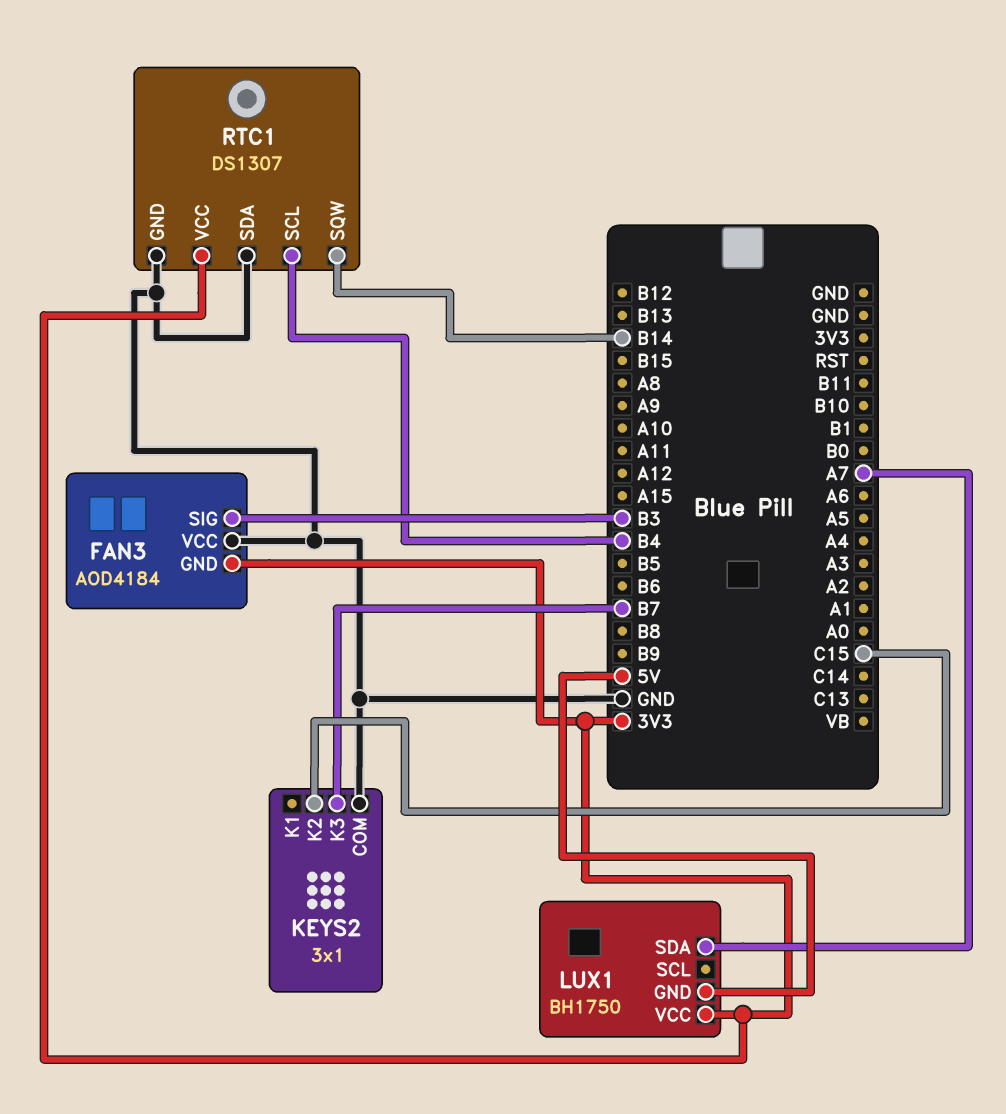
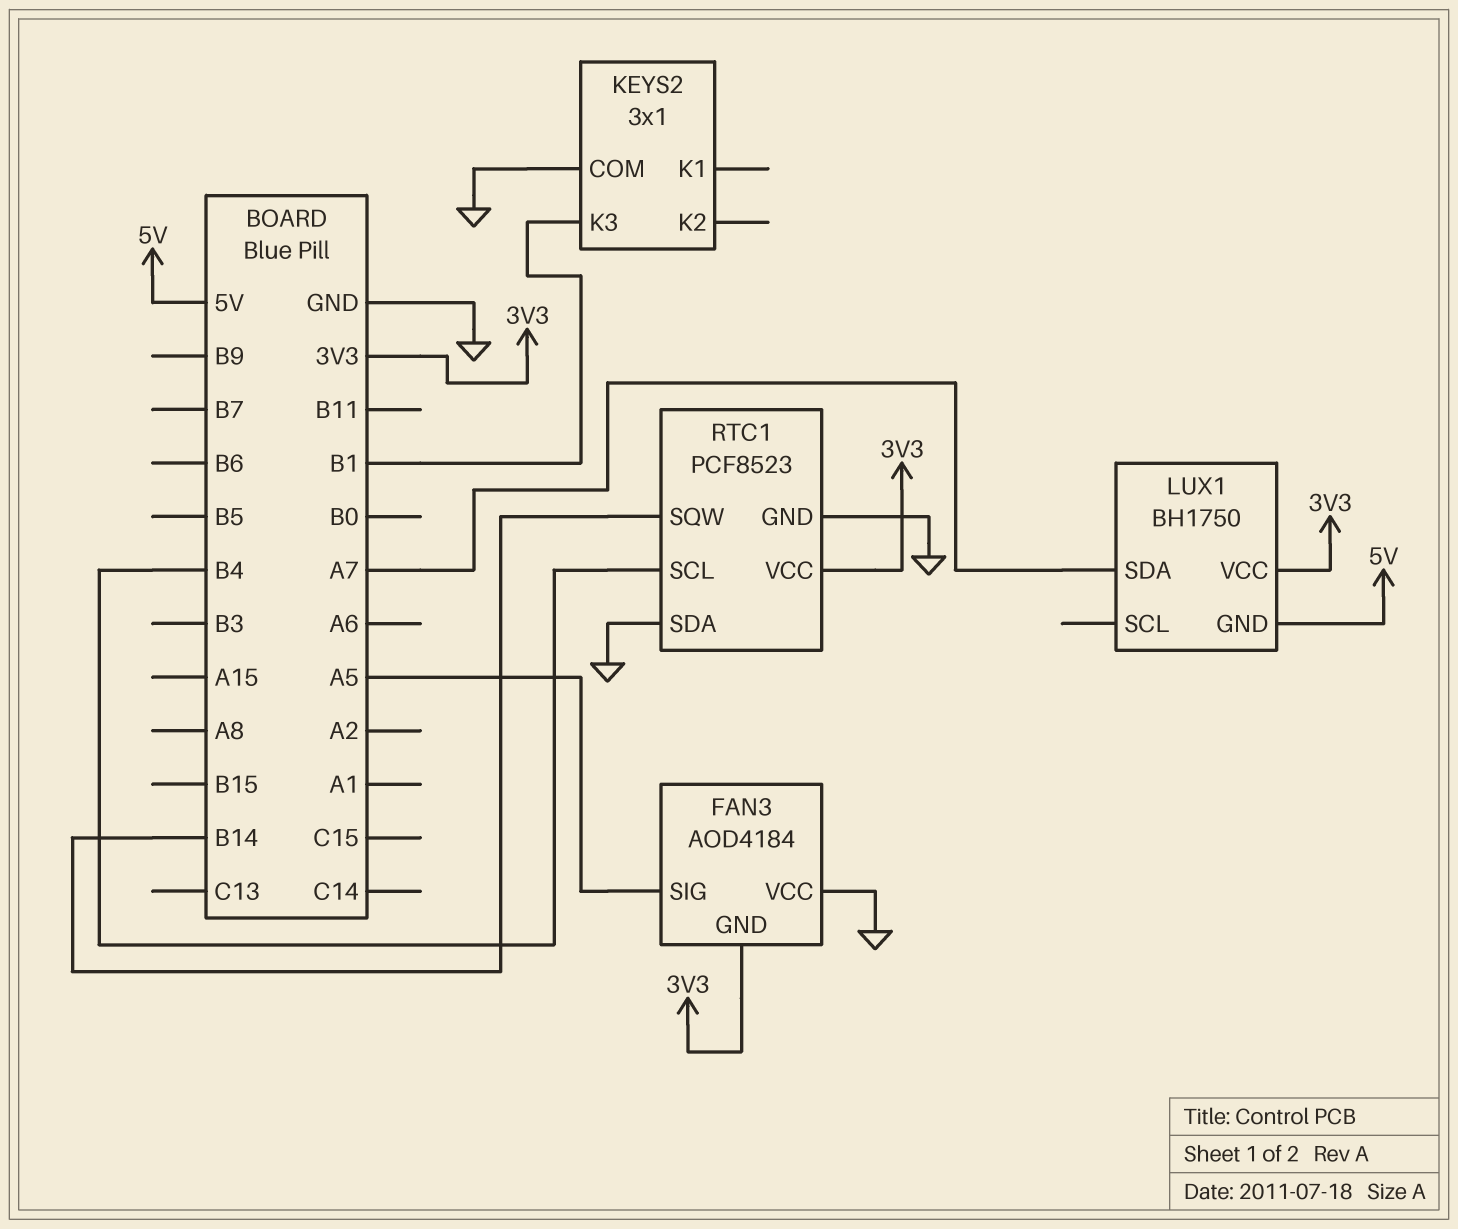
FAN3 pin SIG: B3 -> A5
KEYS2 pin K2: C15 -> none
KEYS2 pin K3: B7 -> B1
RTC1: DS1307 -> PCF8523

